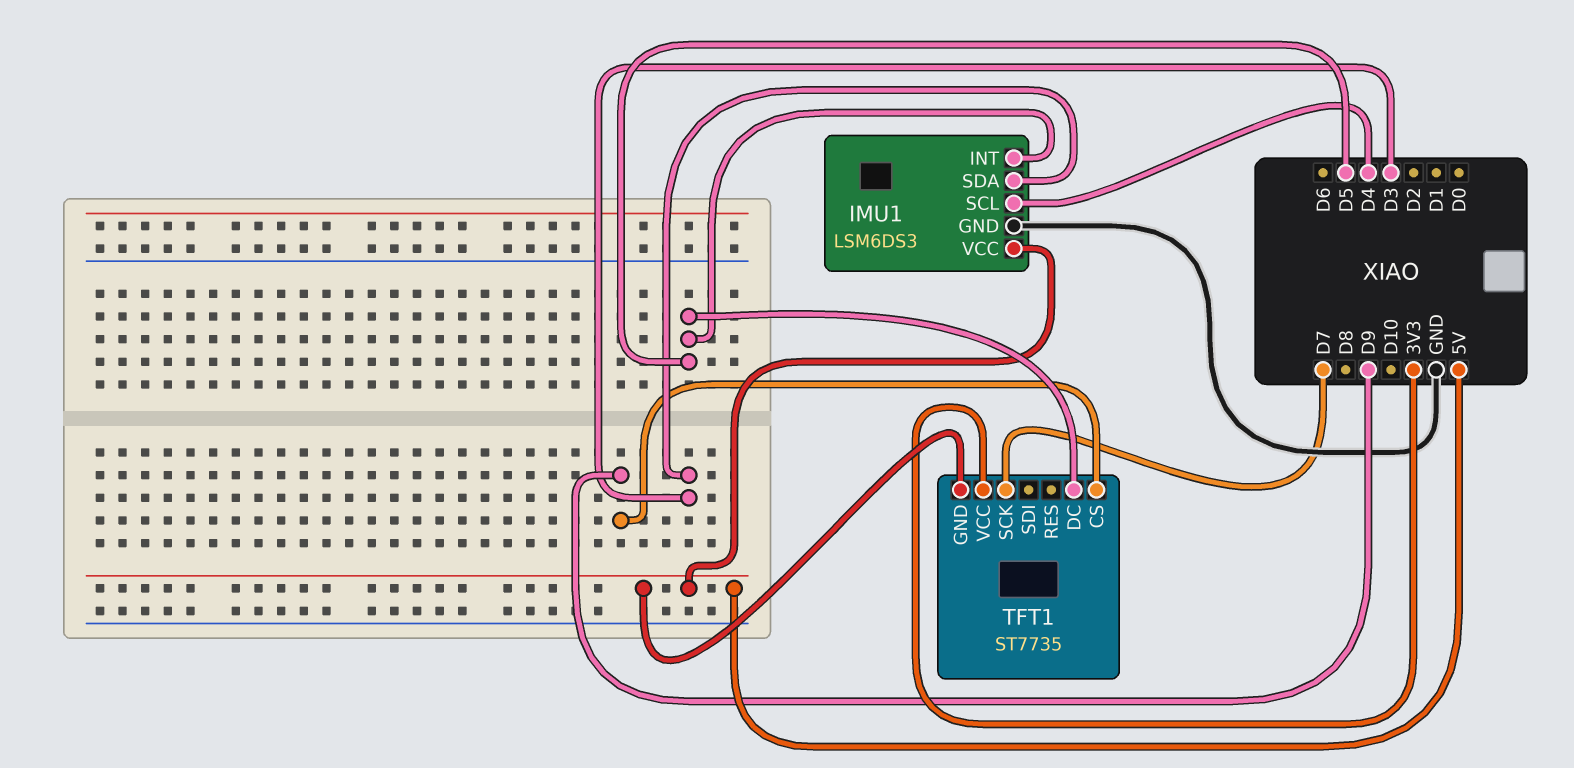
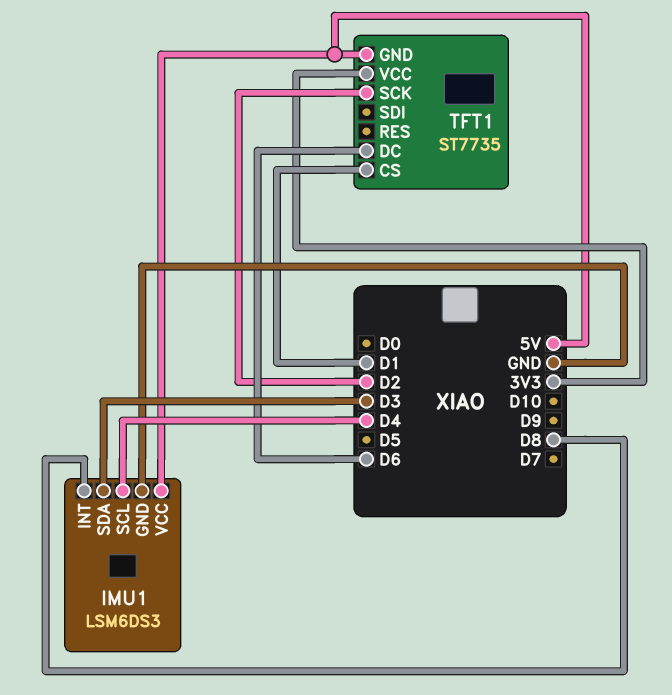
IMU1 pin INT: D5 -> D8
TFT1 pin CS: D9 -> D1
TFT1 pin DC: D5 -> D6
TFT1 pin SCK: D7 -> D2

